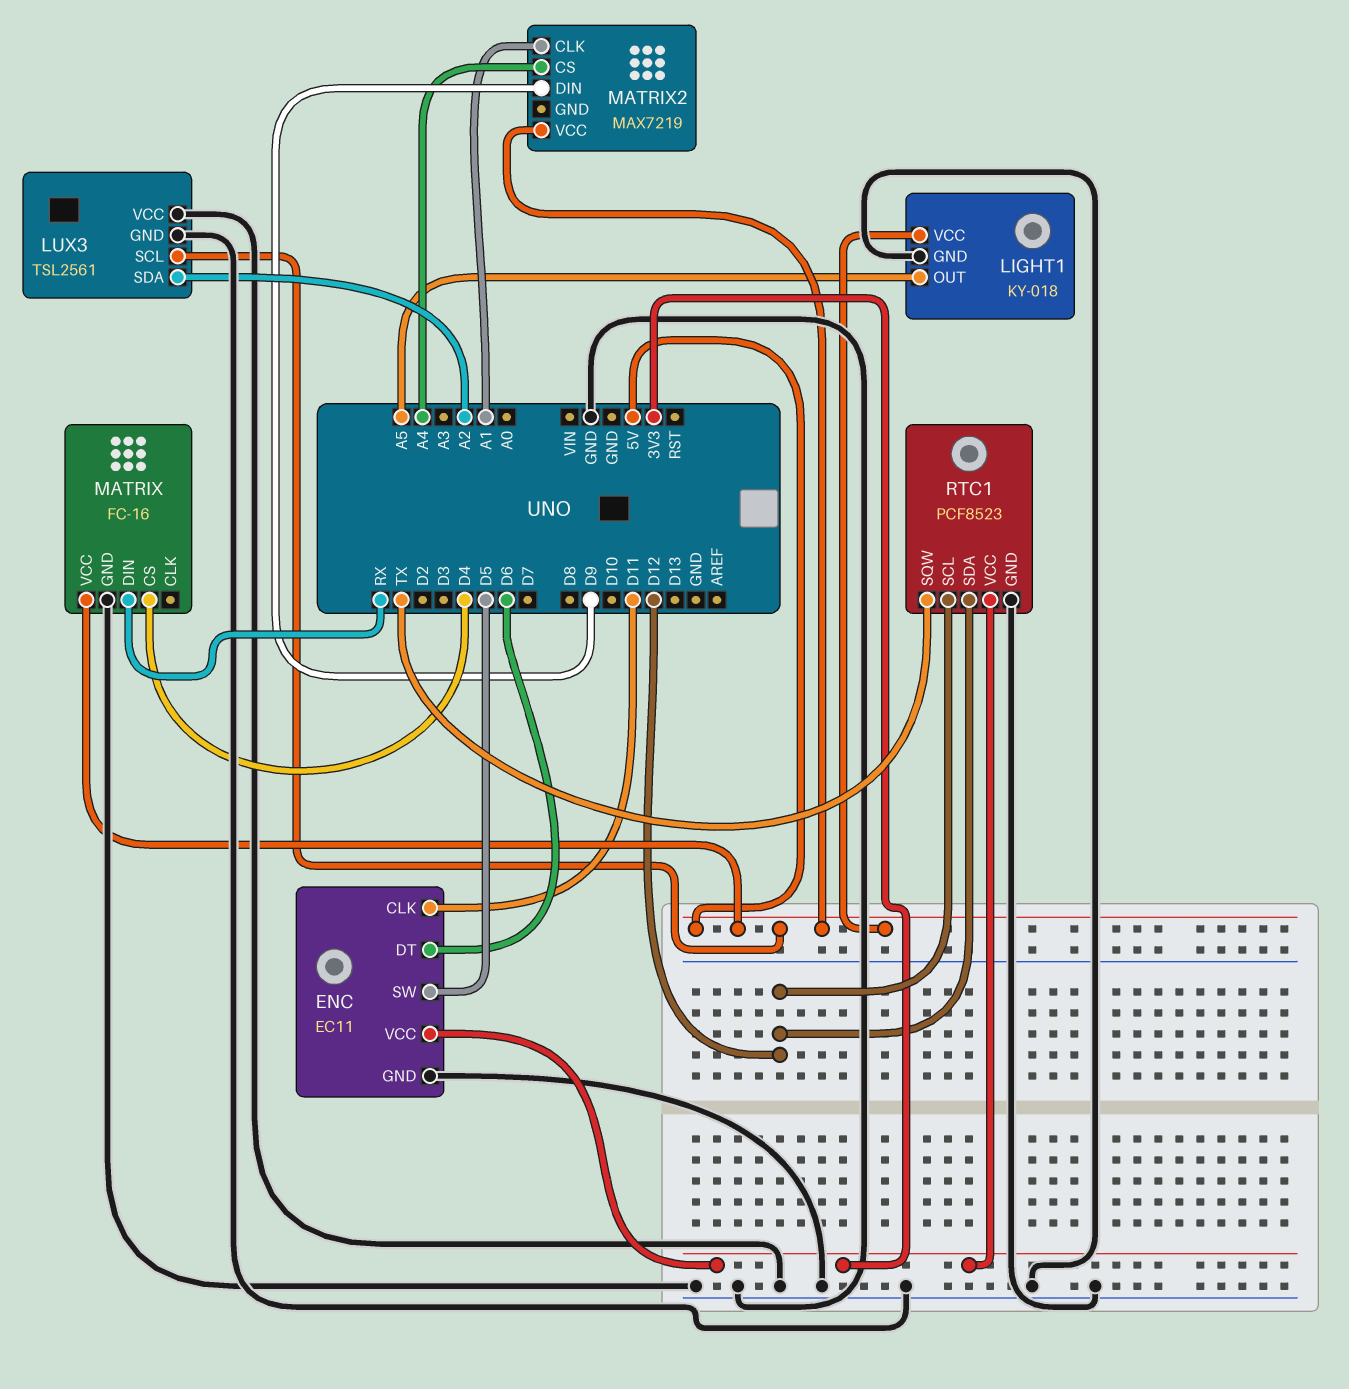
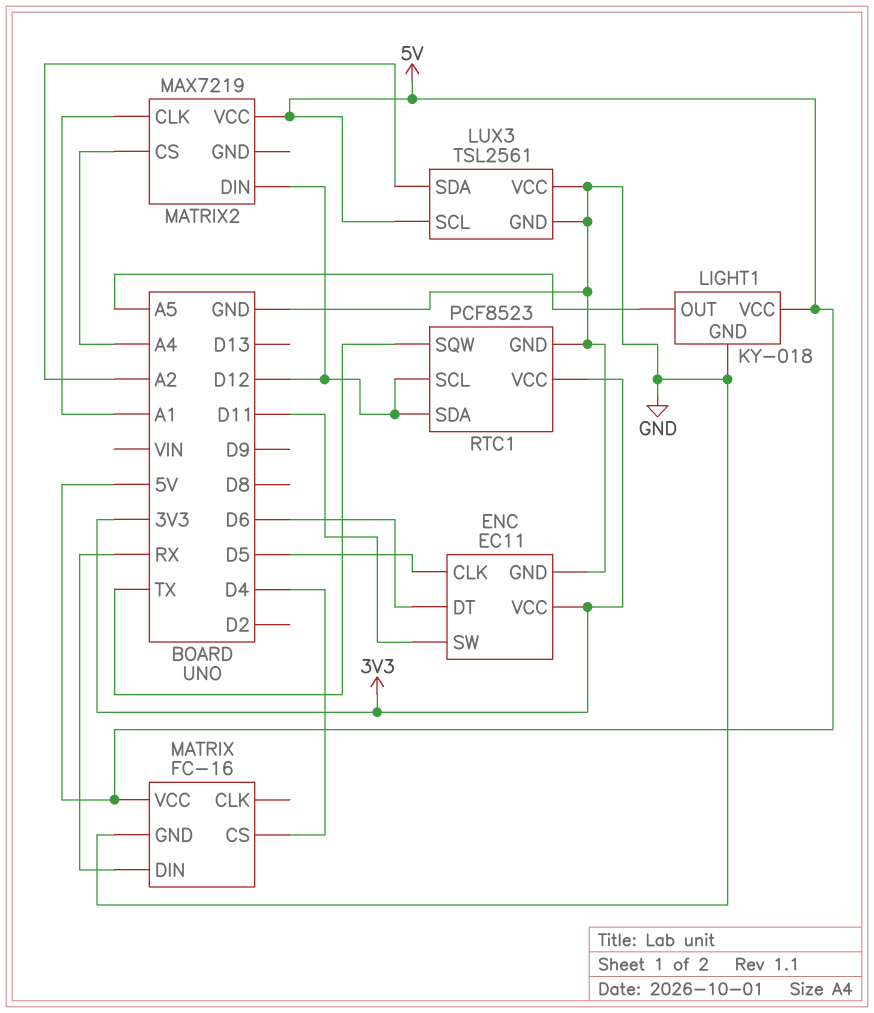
ENC pin CLK: D11 -> D5
ENC pin SW: D5 -> D11
MATRIX2 pin DIN: D9 -> D12

